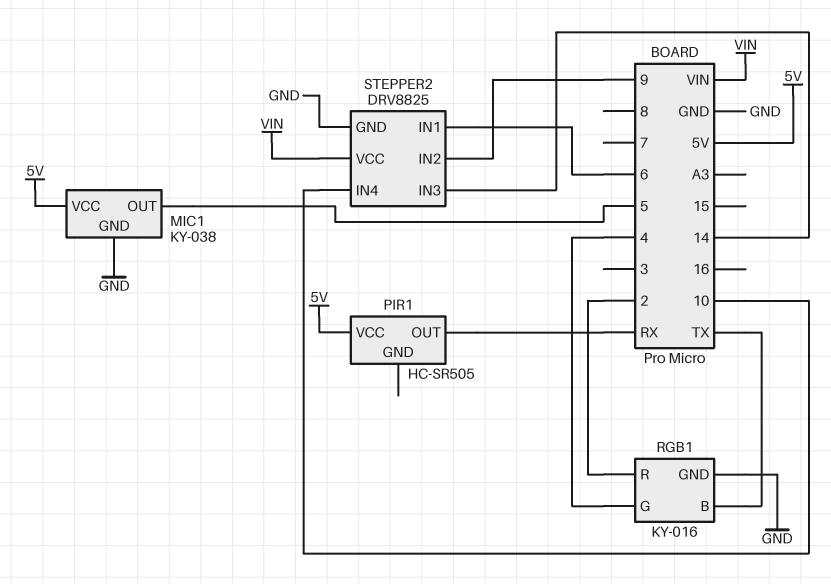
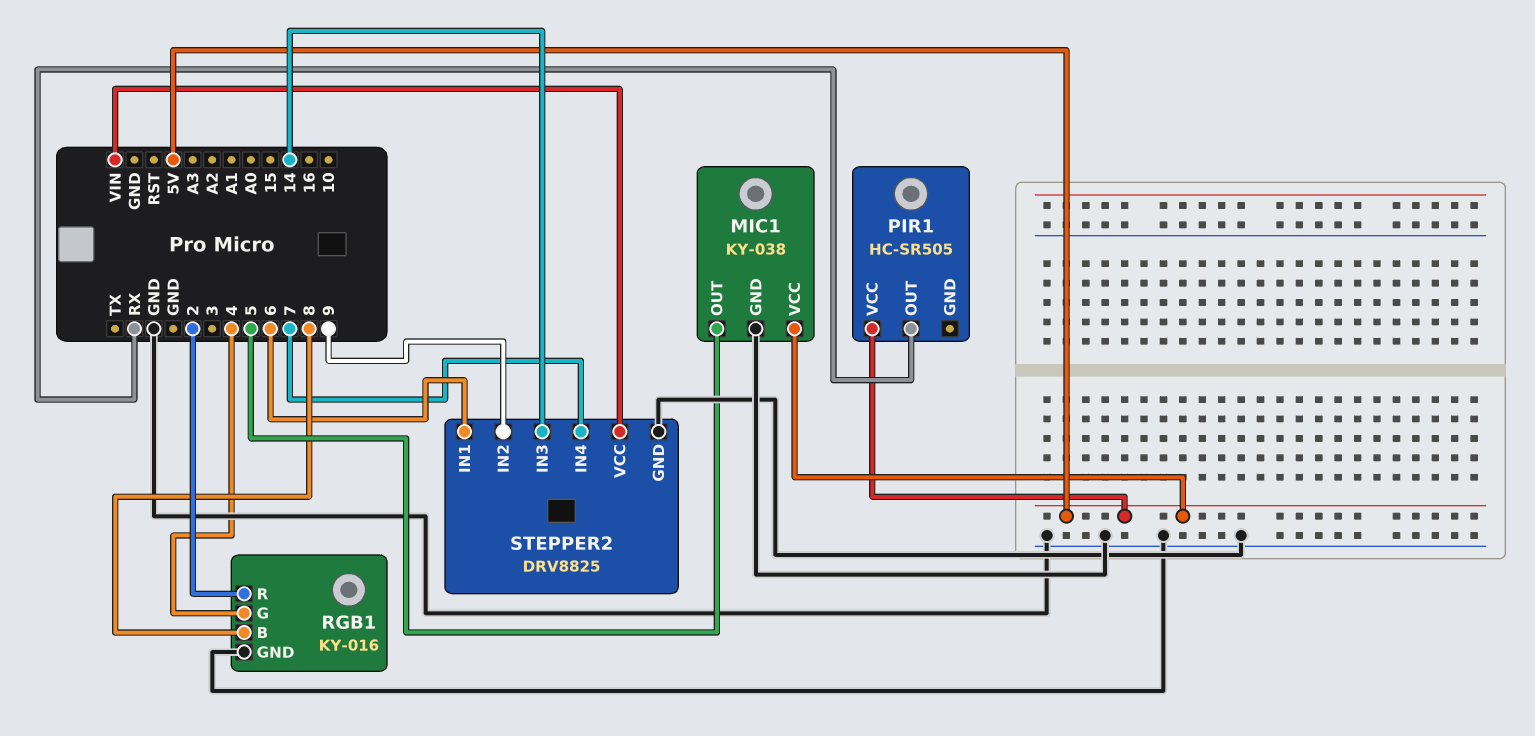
RGB1 pin B: TX -> 8
STEPPER2 pin IN4: 10 -> 7

